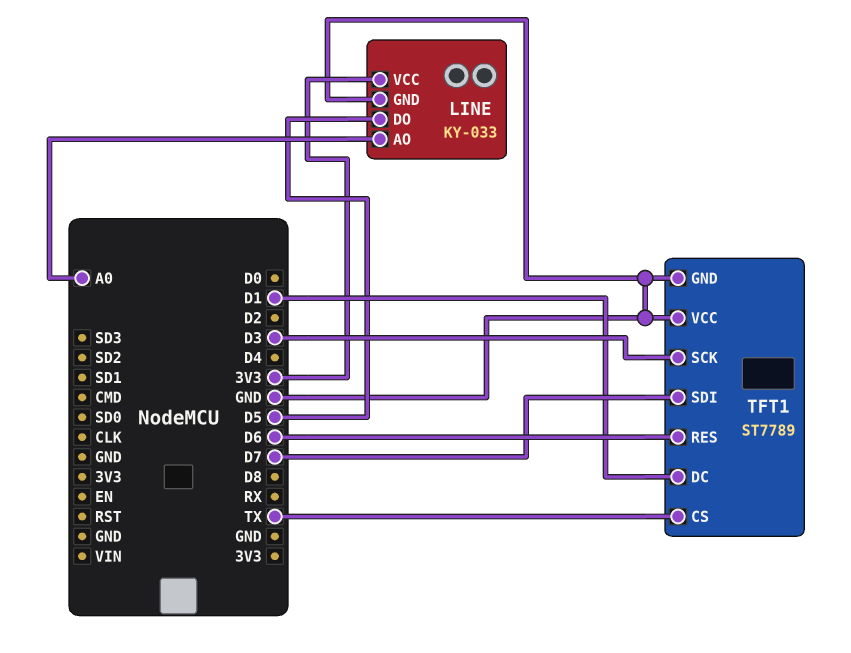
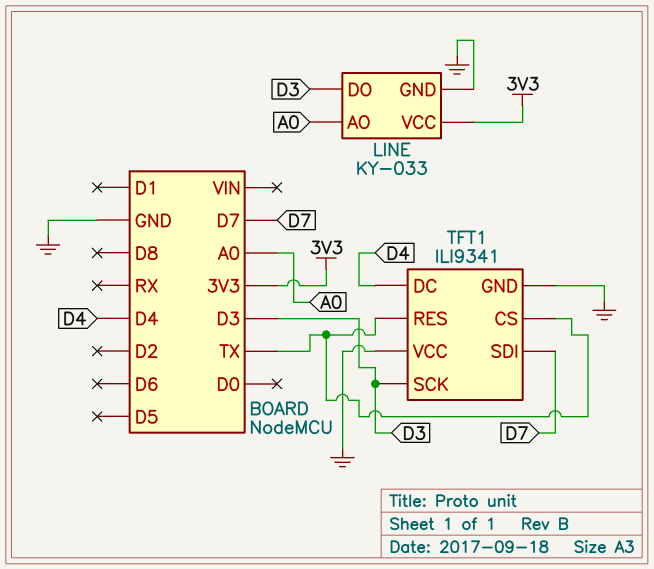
LINE pin DO: D5 -> D3
TFT1: ST7789 -> ILI9341
TFT1 pin DC: D1 -> D4
TFT1 pin RES: D6 -> TX

